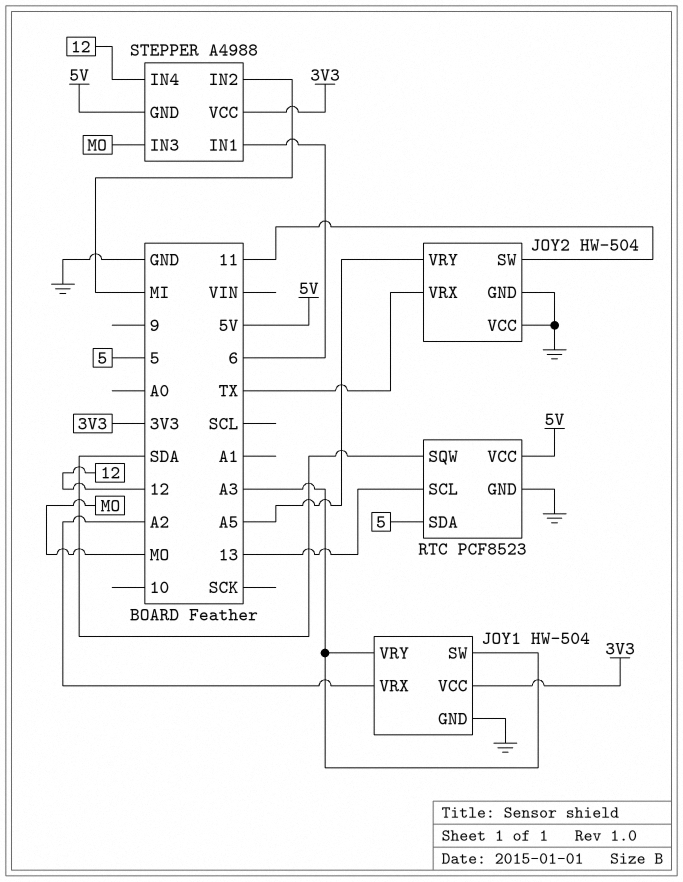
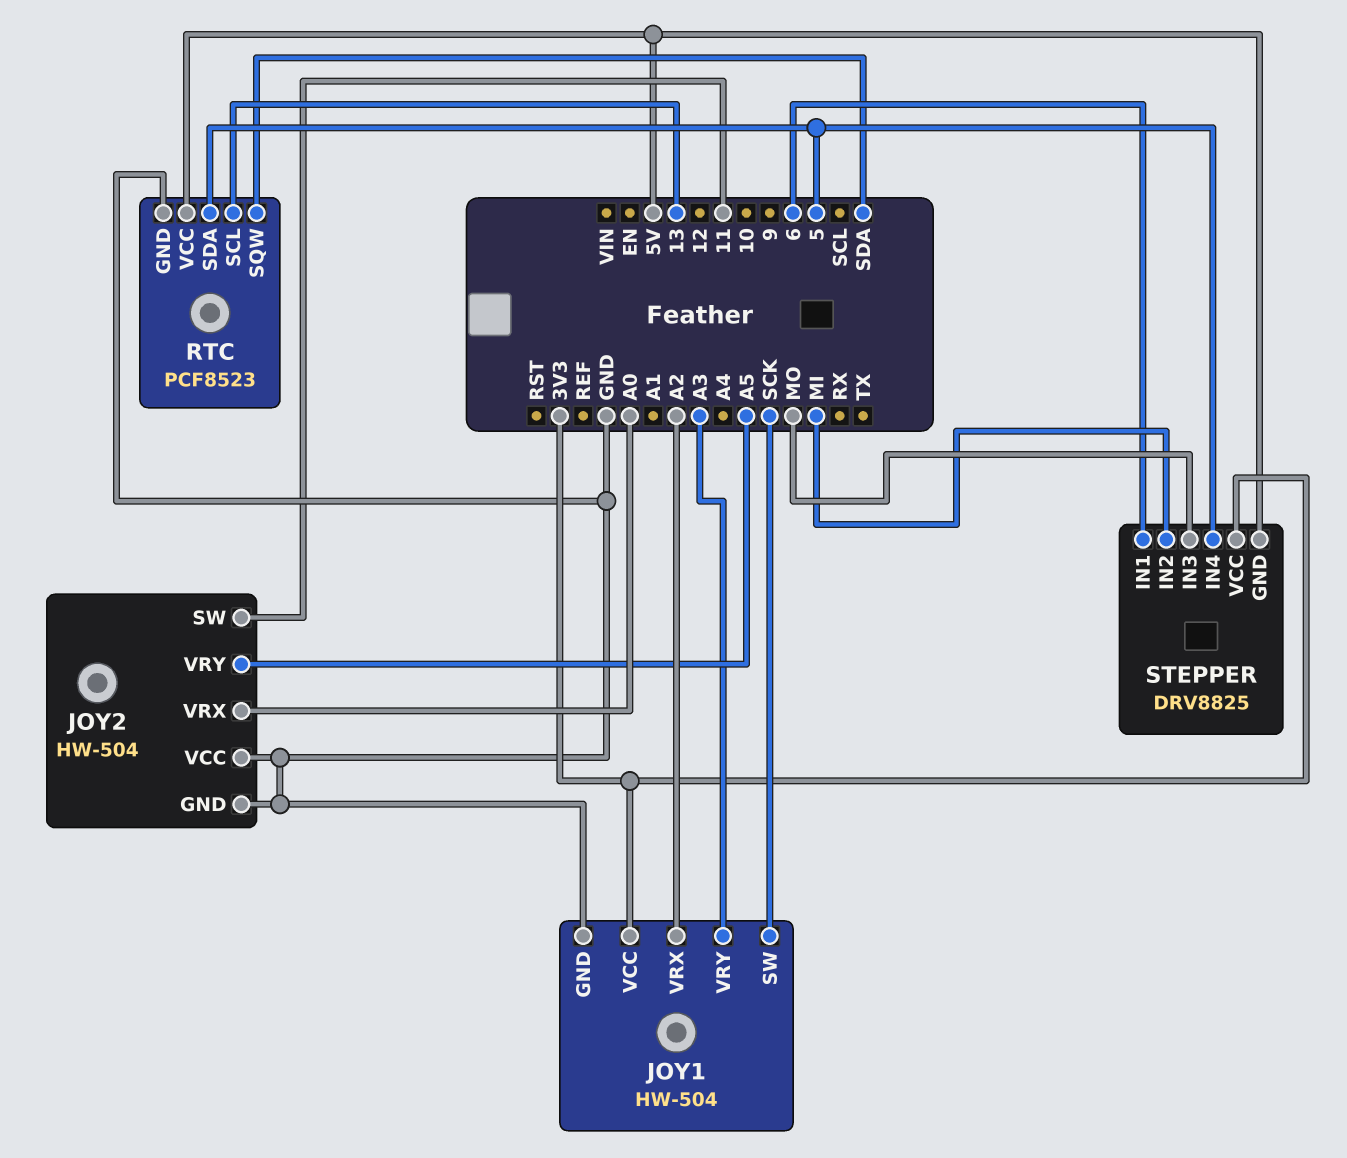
JOY1 pin SW: A3 -> SCK
JOY2 pin VRX: TX -> A0
STEPPER: A4988 -> DRV8825
STEPPER pin IN4: 12 -> 5

